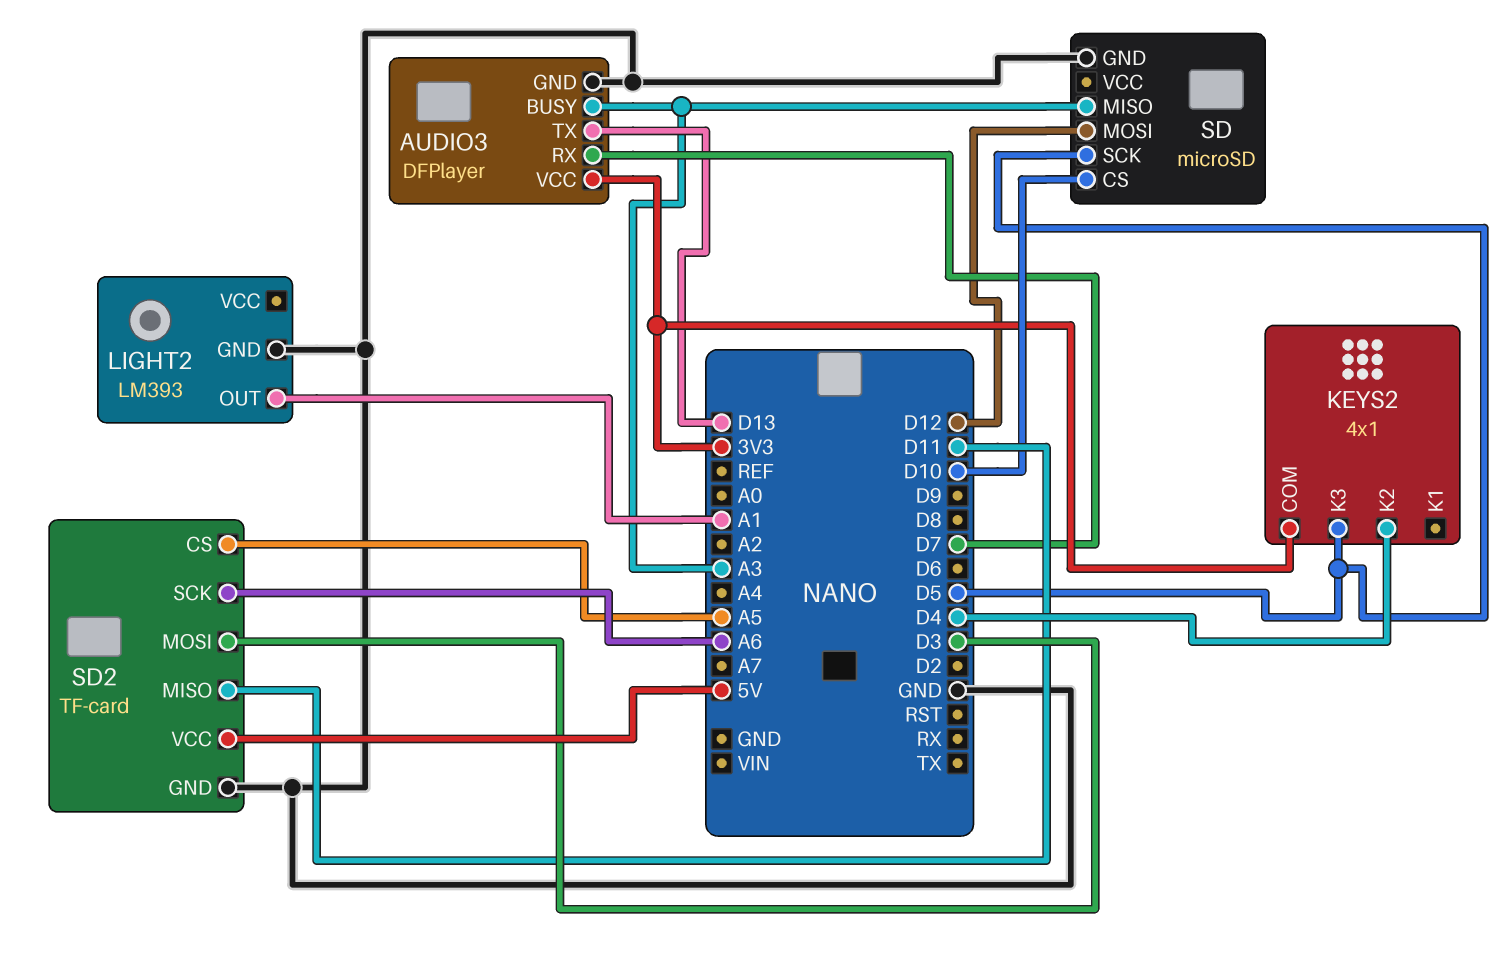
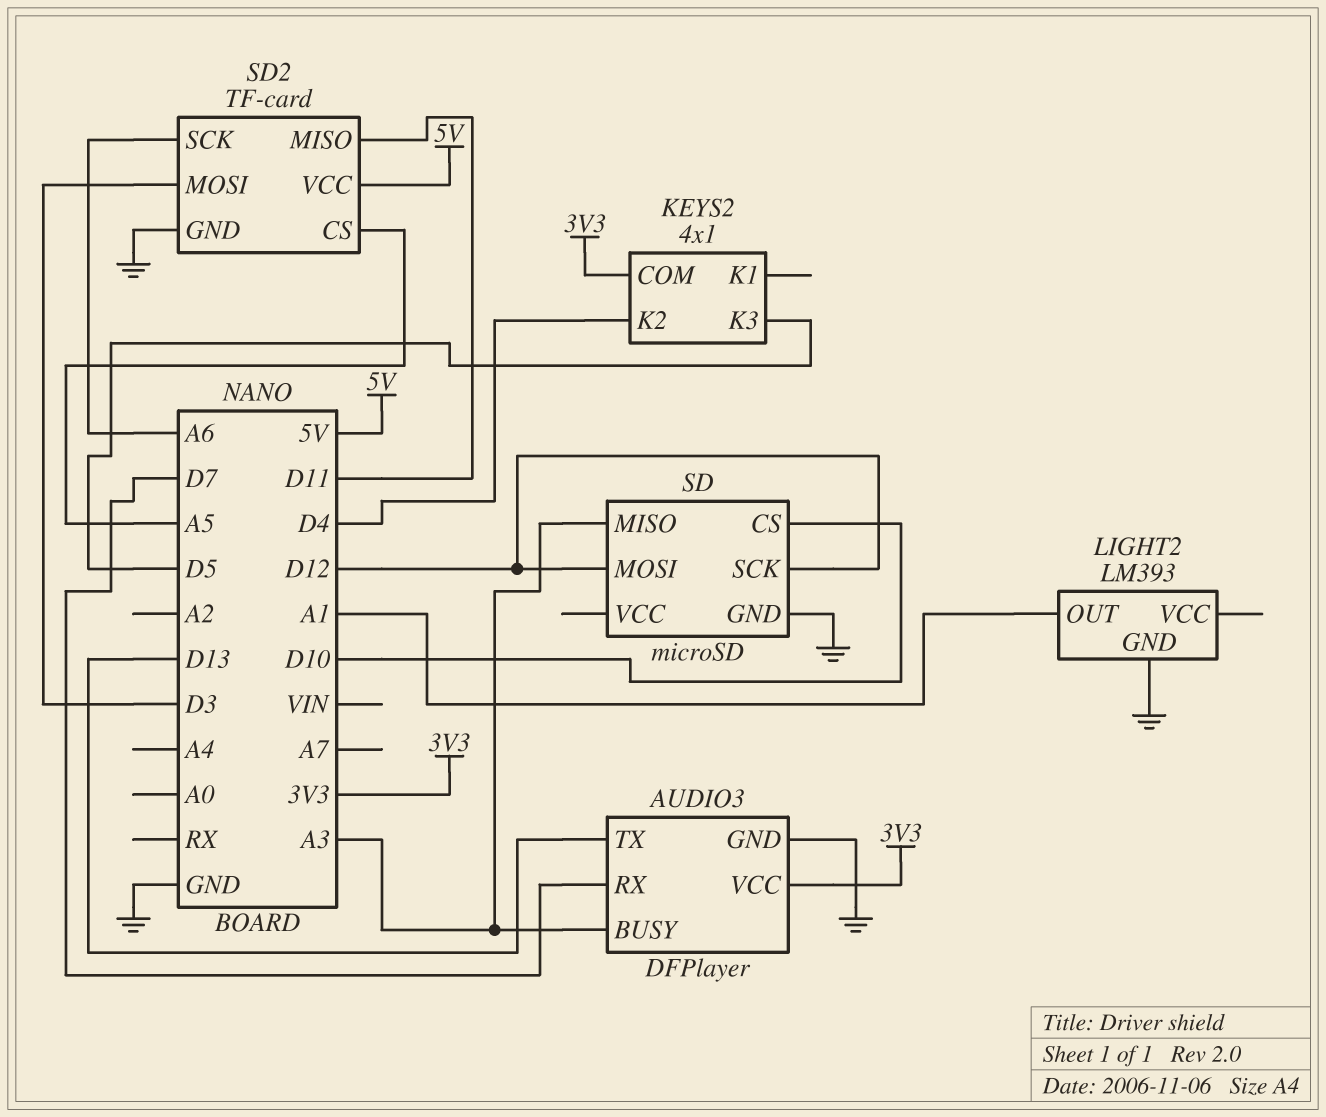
SD pin SCK: D5 -> D12

